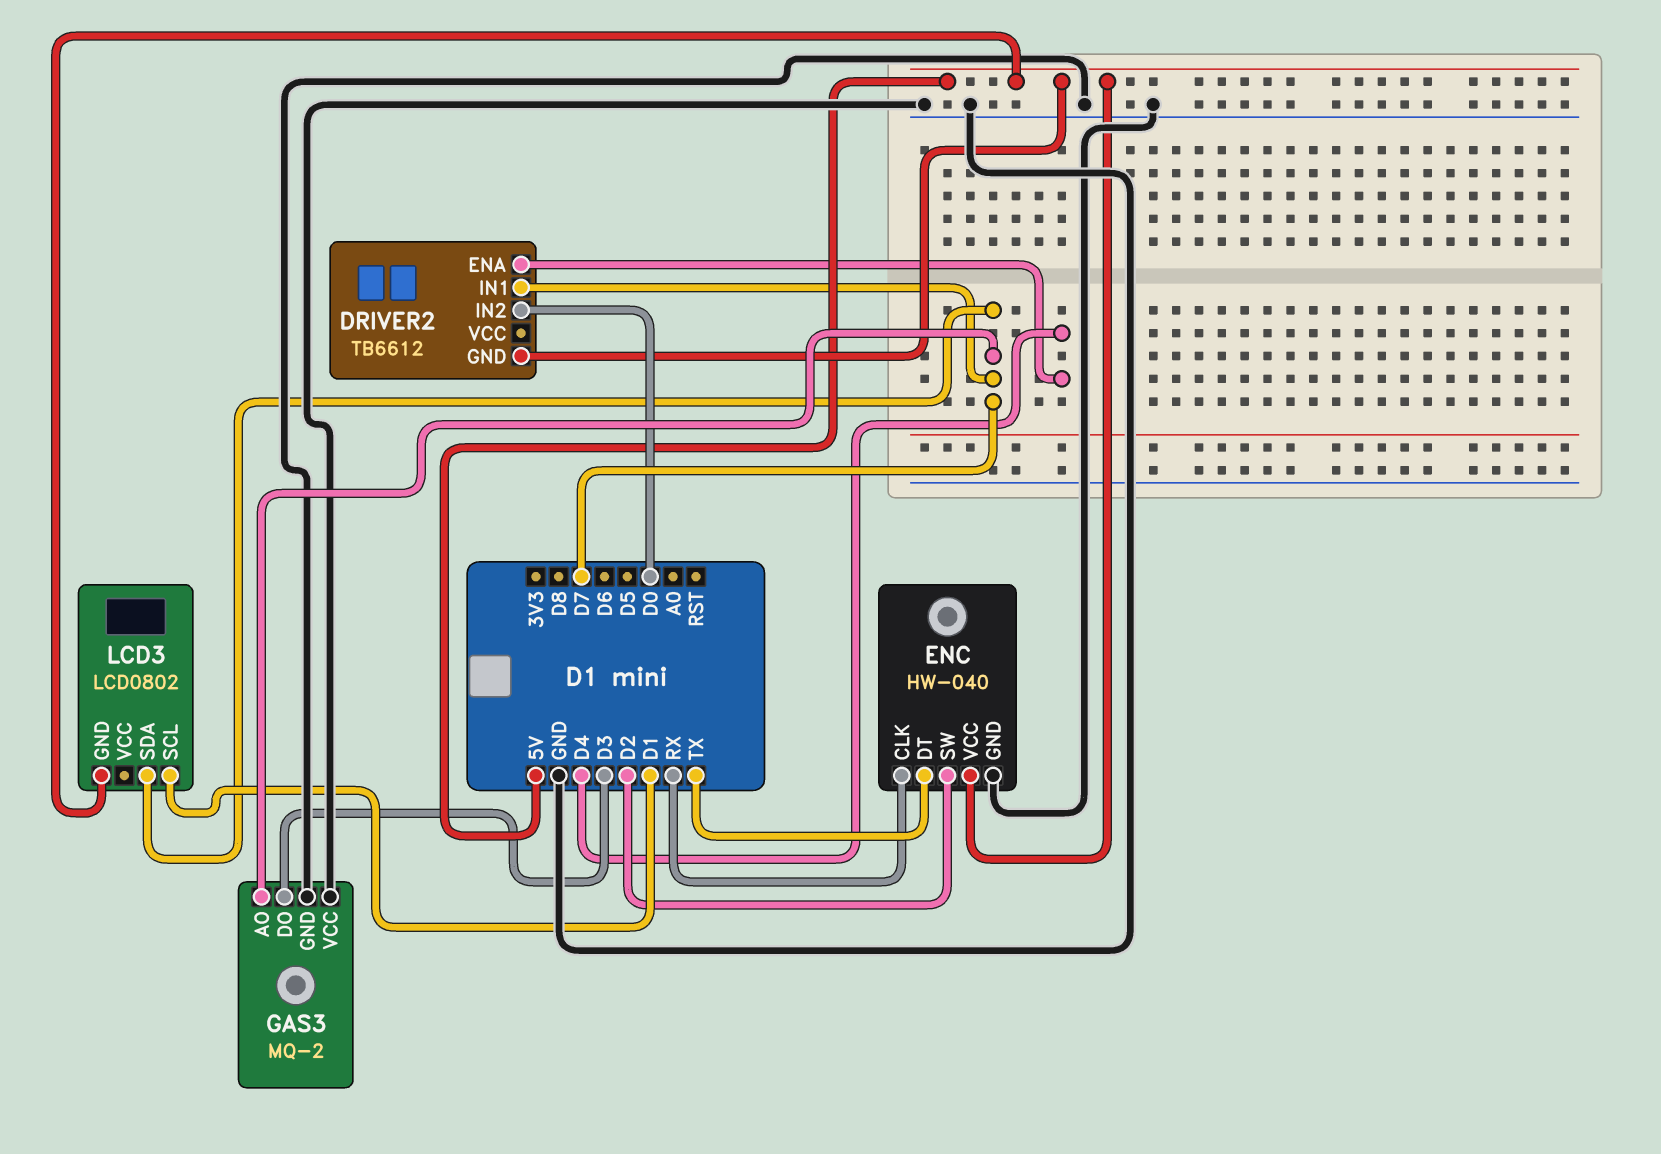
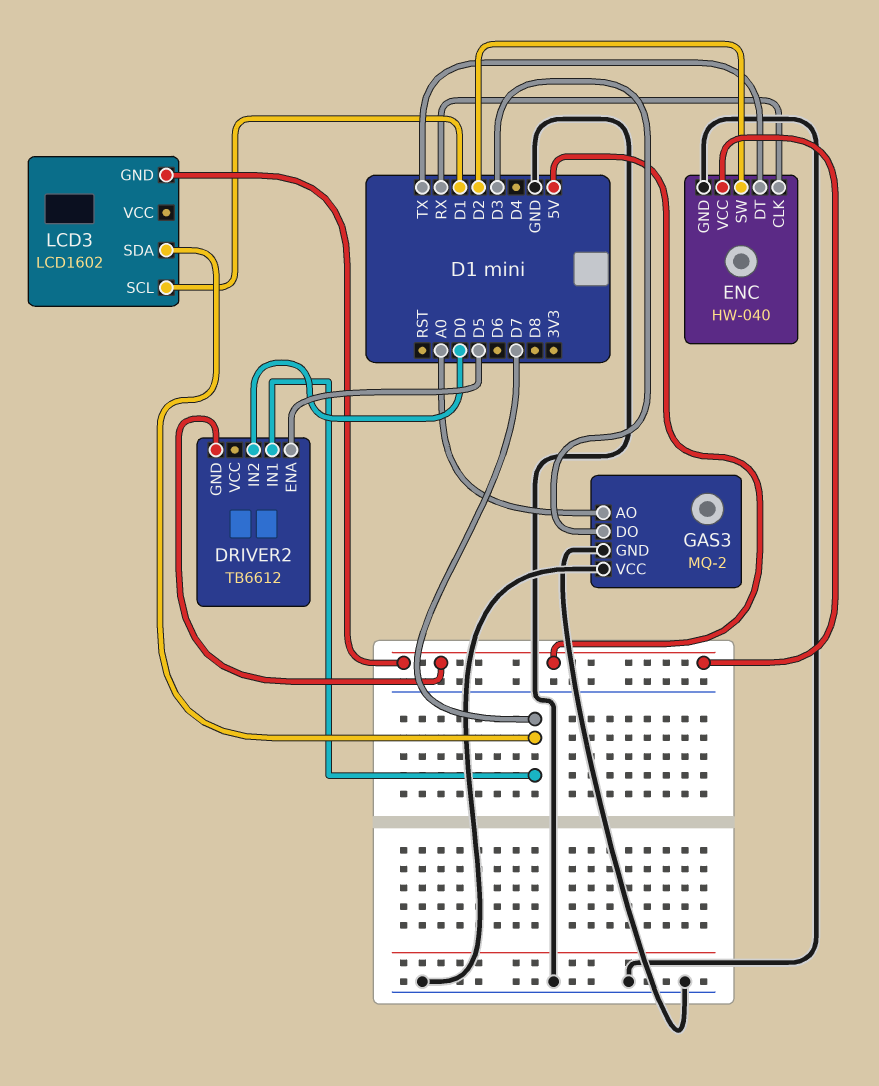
DRIVER2 pin ENA: D4 -> D5
GAS3 pin AO: D7 -> A0
LCD3: LCD0802 -> LCD1602

